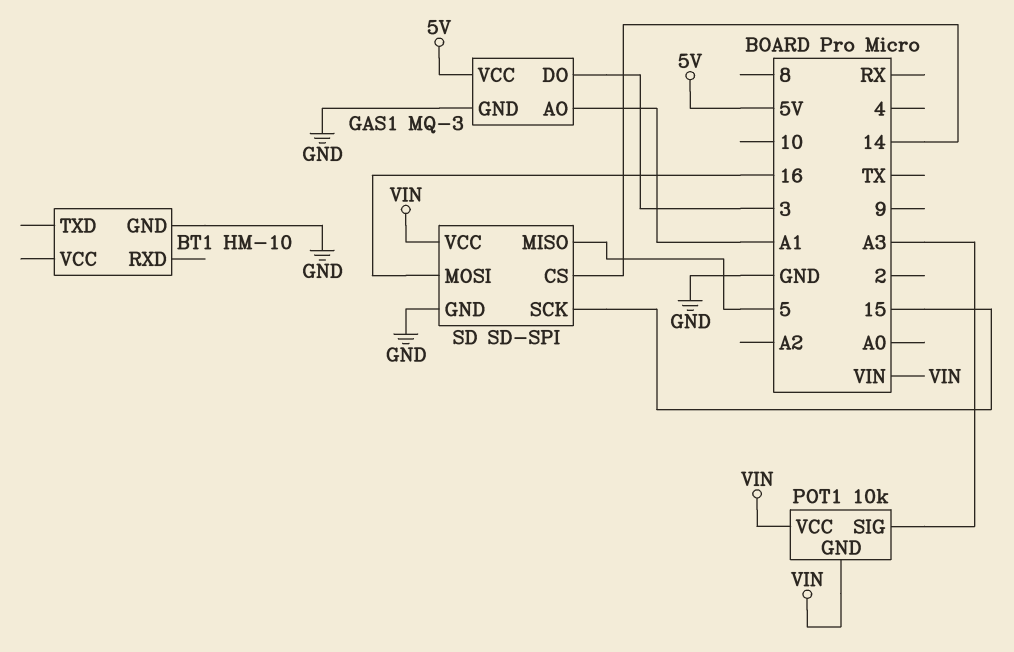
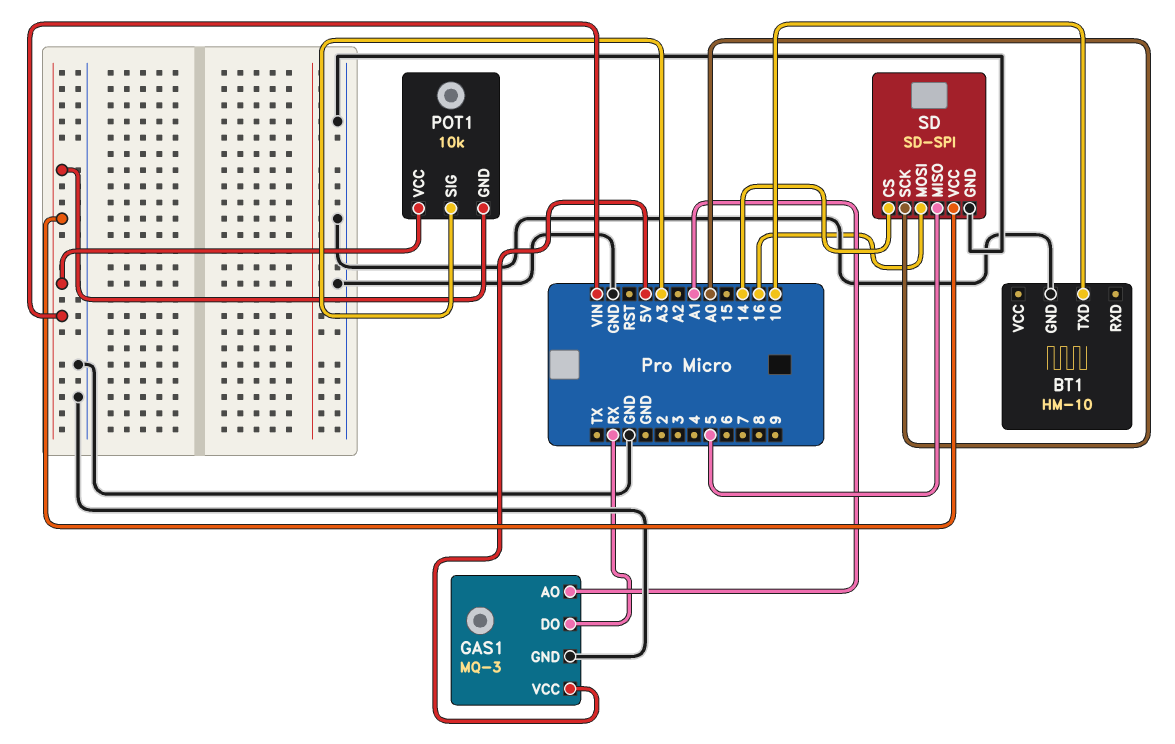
BT1 pin TXD: none -> 10
GAS1 pin DO: 3 -> RX
SD pin SCK: 15 -> A0

